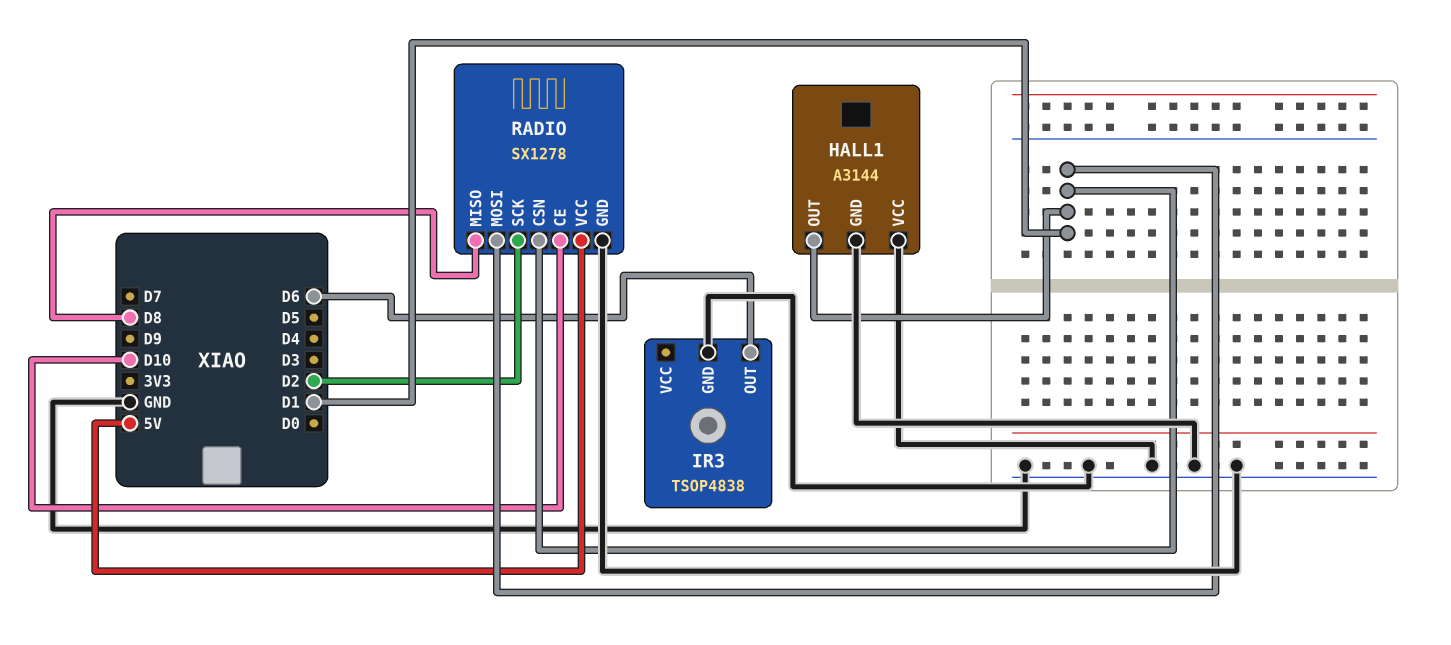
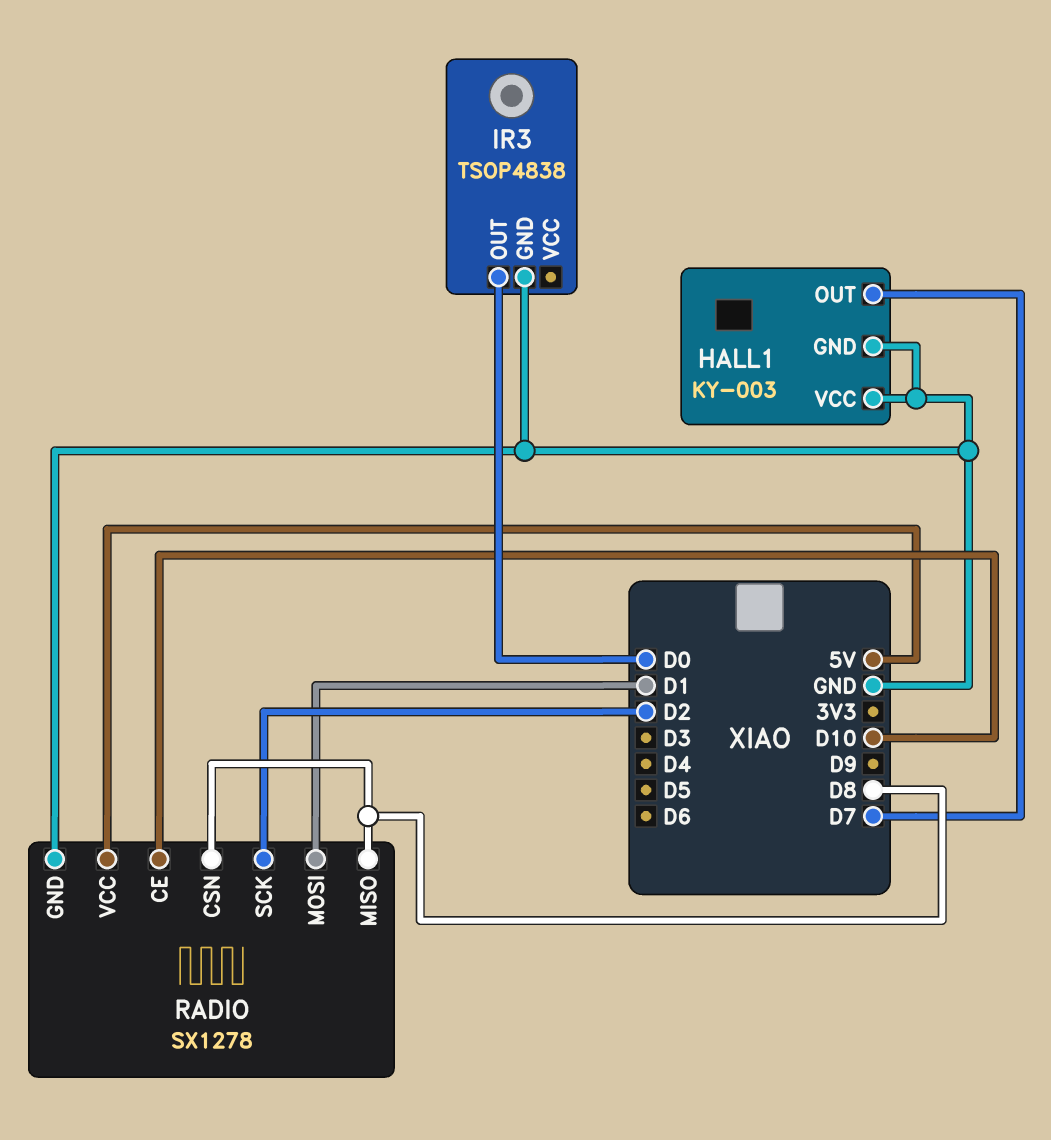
HALL1: A3144 -> KY-003
HALL1 pin OUT: D1 -> D7
IR3 pin OUT: D6 -> D0
RADIO pin CSN: D1 -> D8

